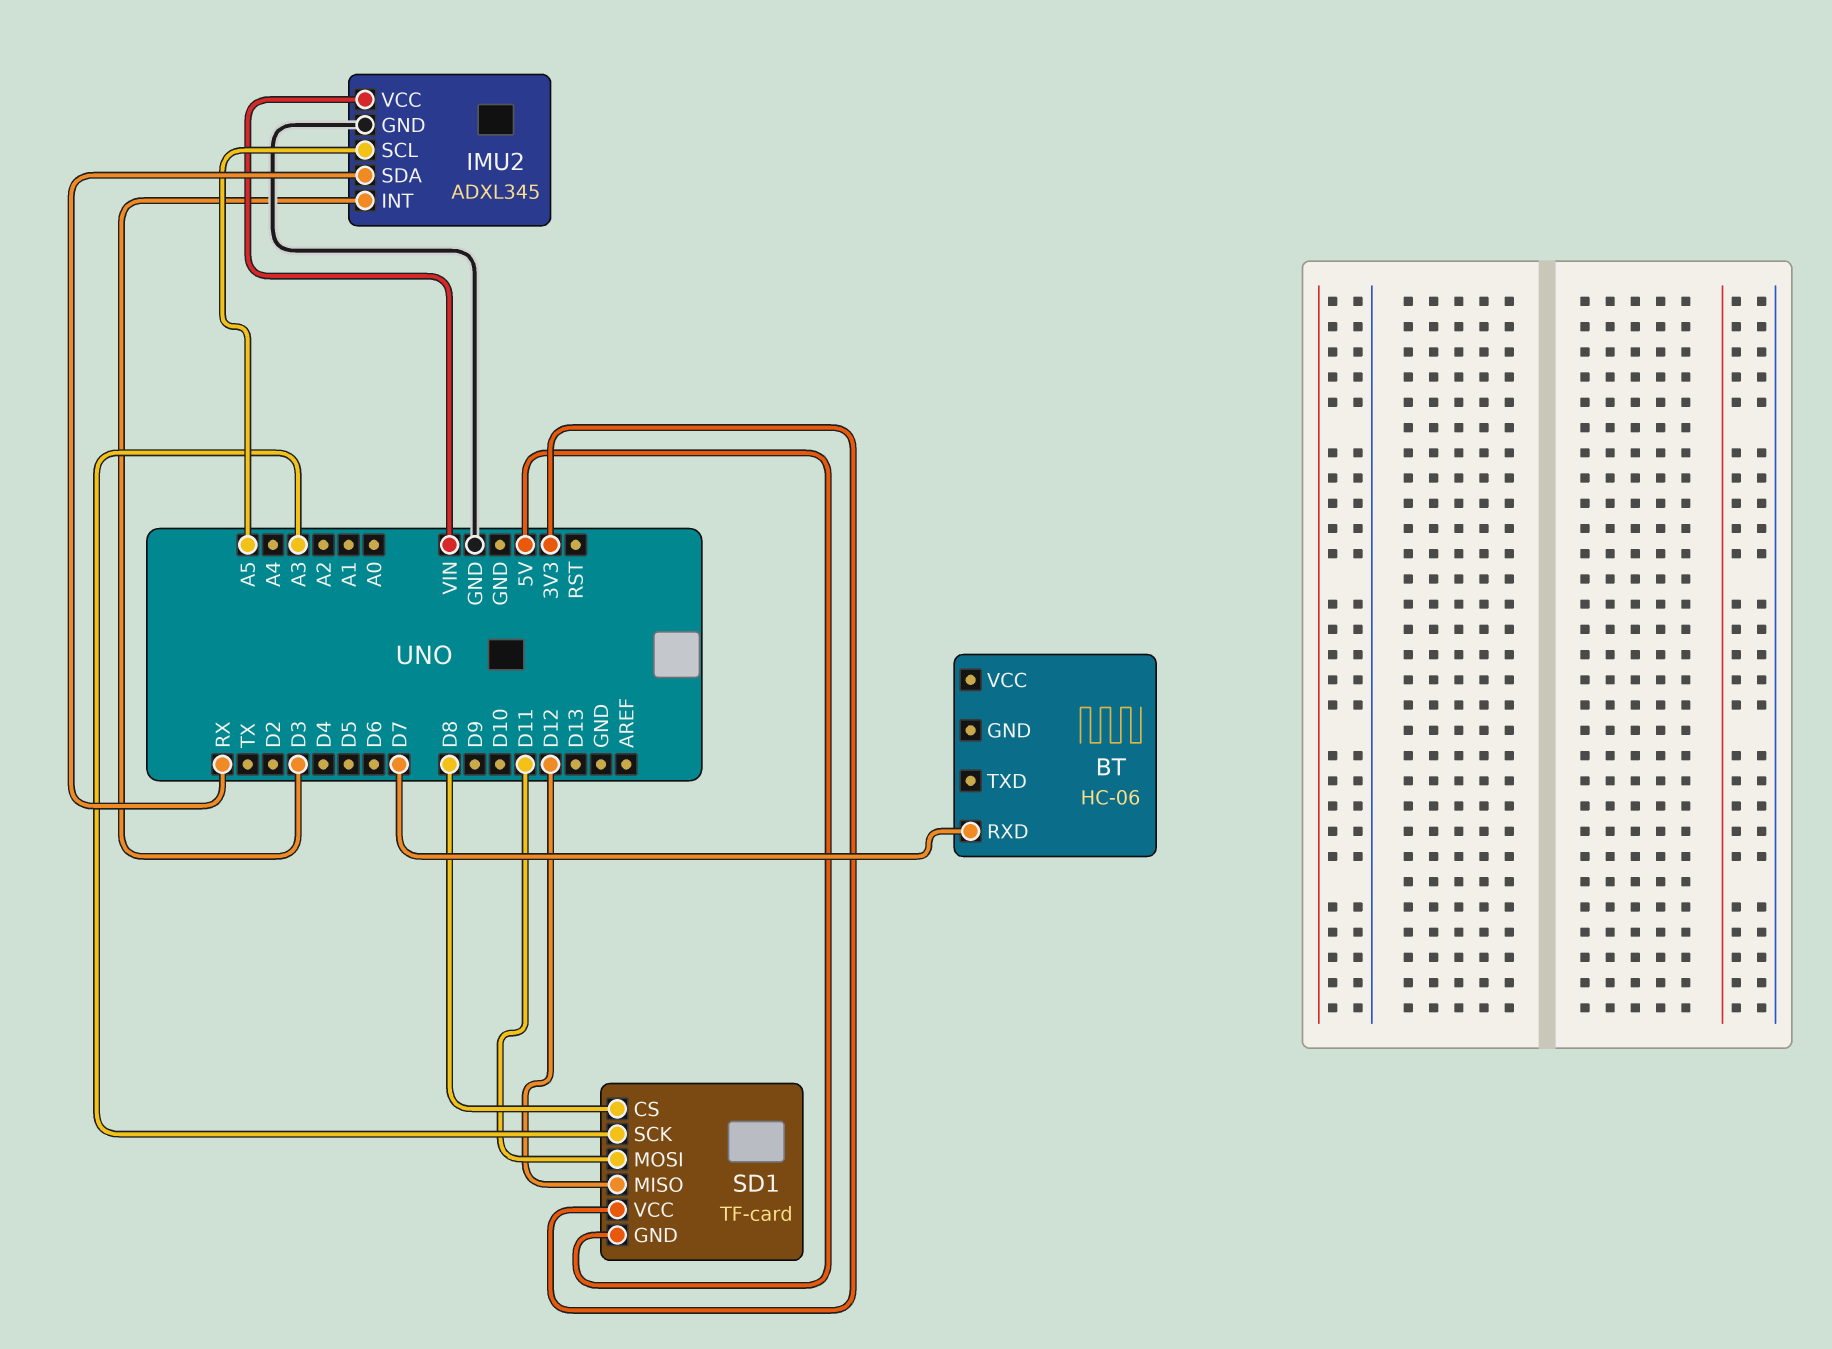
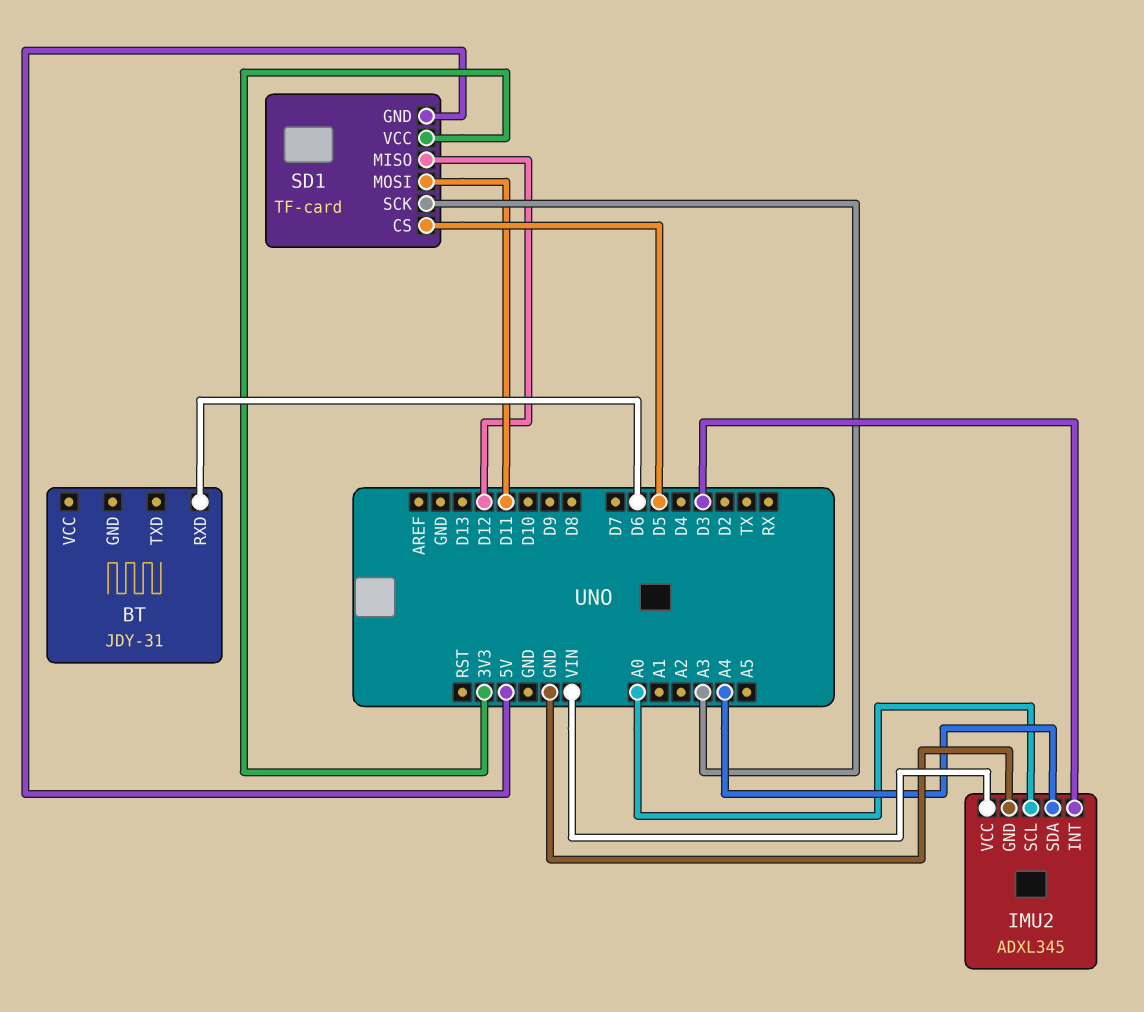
BT: HC-06 -> JDY-31
BT pin RXD: D7 -> D6
IMU2 pin SCL: A5 -> A0
IMU2 pin SDA: RX -> A4
SD1 pin CS: D8 -> D5

